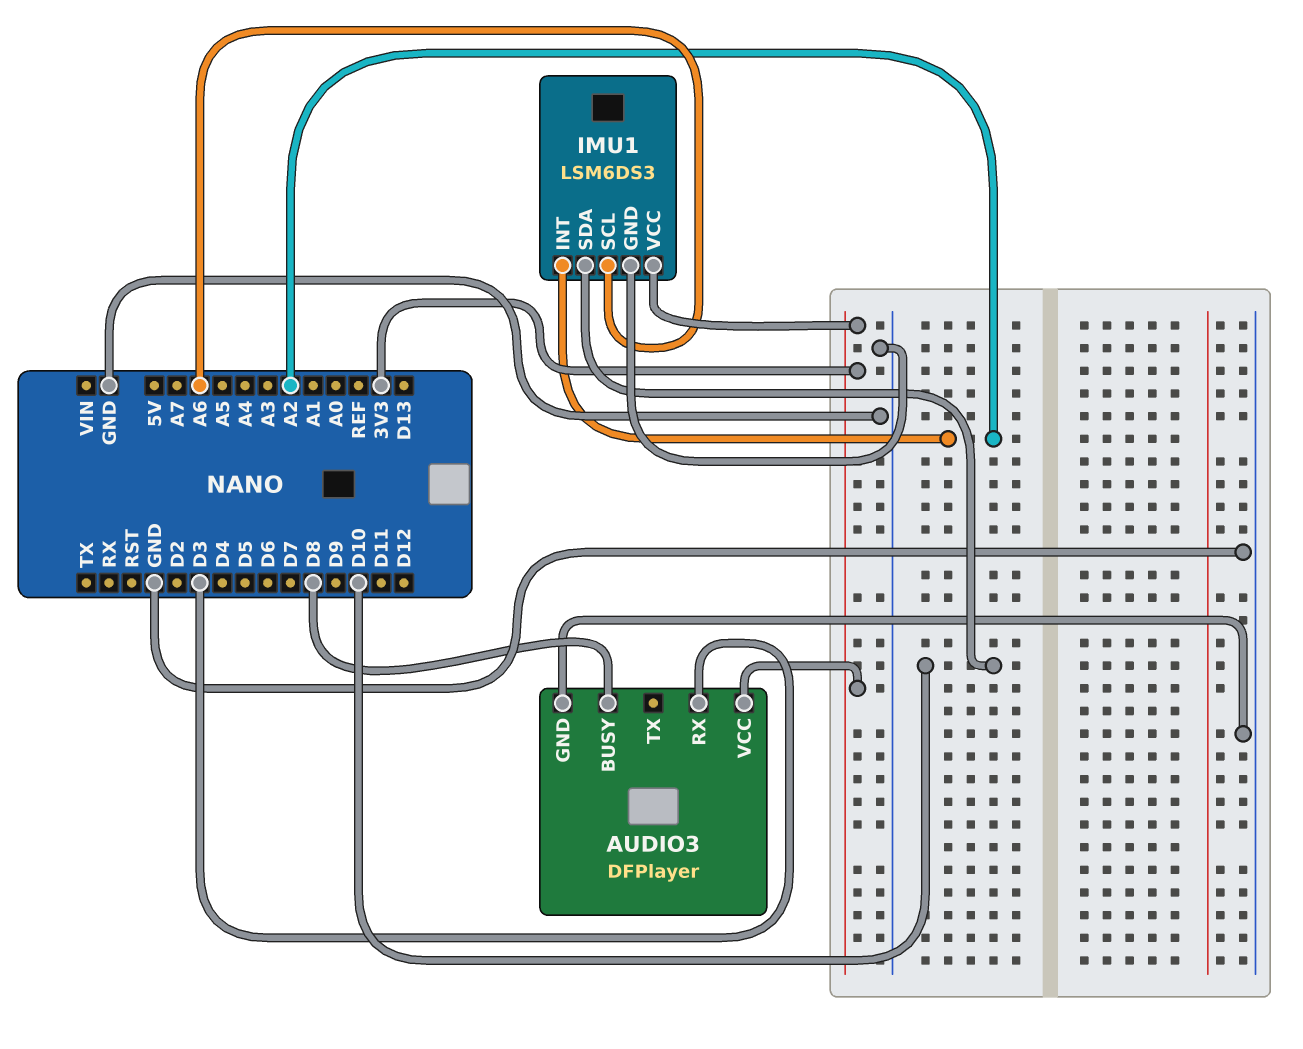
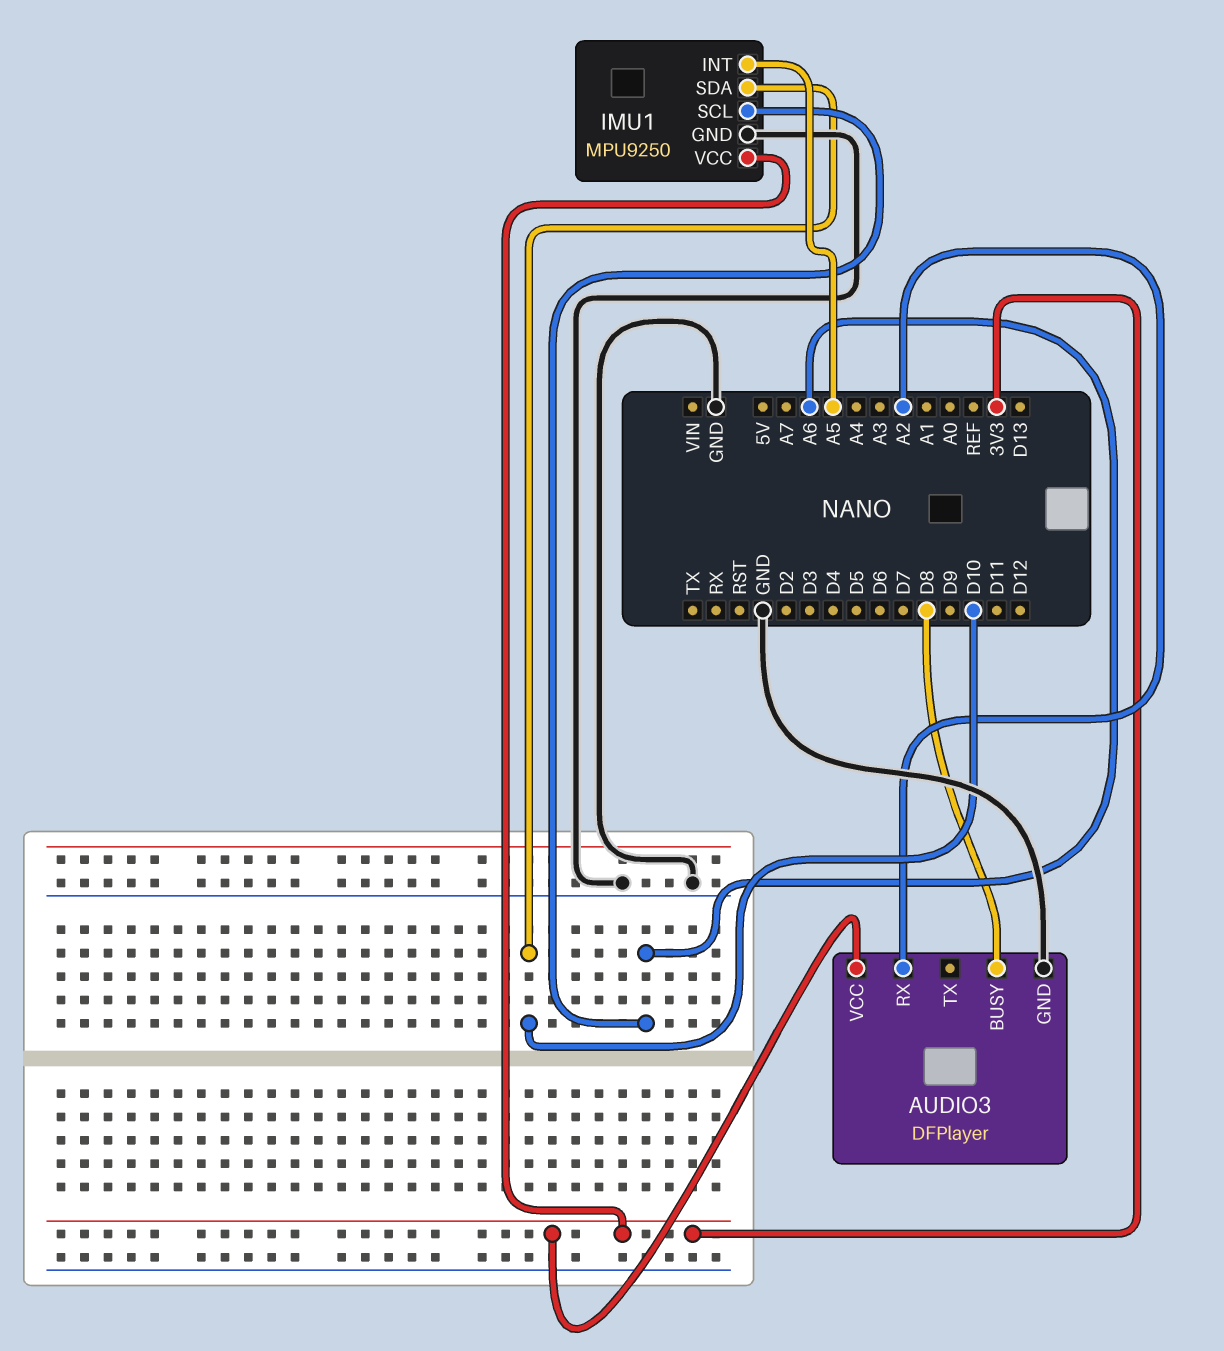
AUDIO3 pin RX: D3 -> A2
IMU1: LSM6DS3 -> MPU9250
IMU1 pin INT: A2 -> A5

